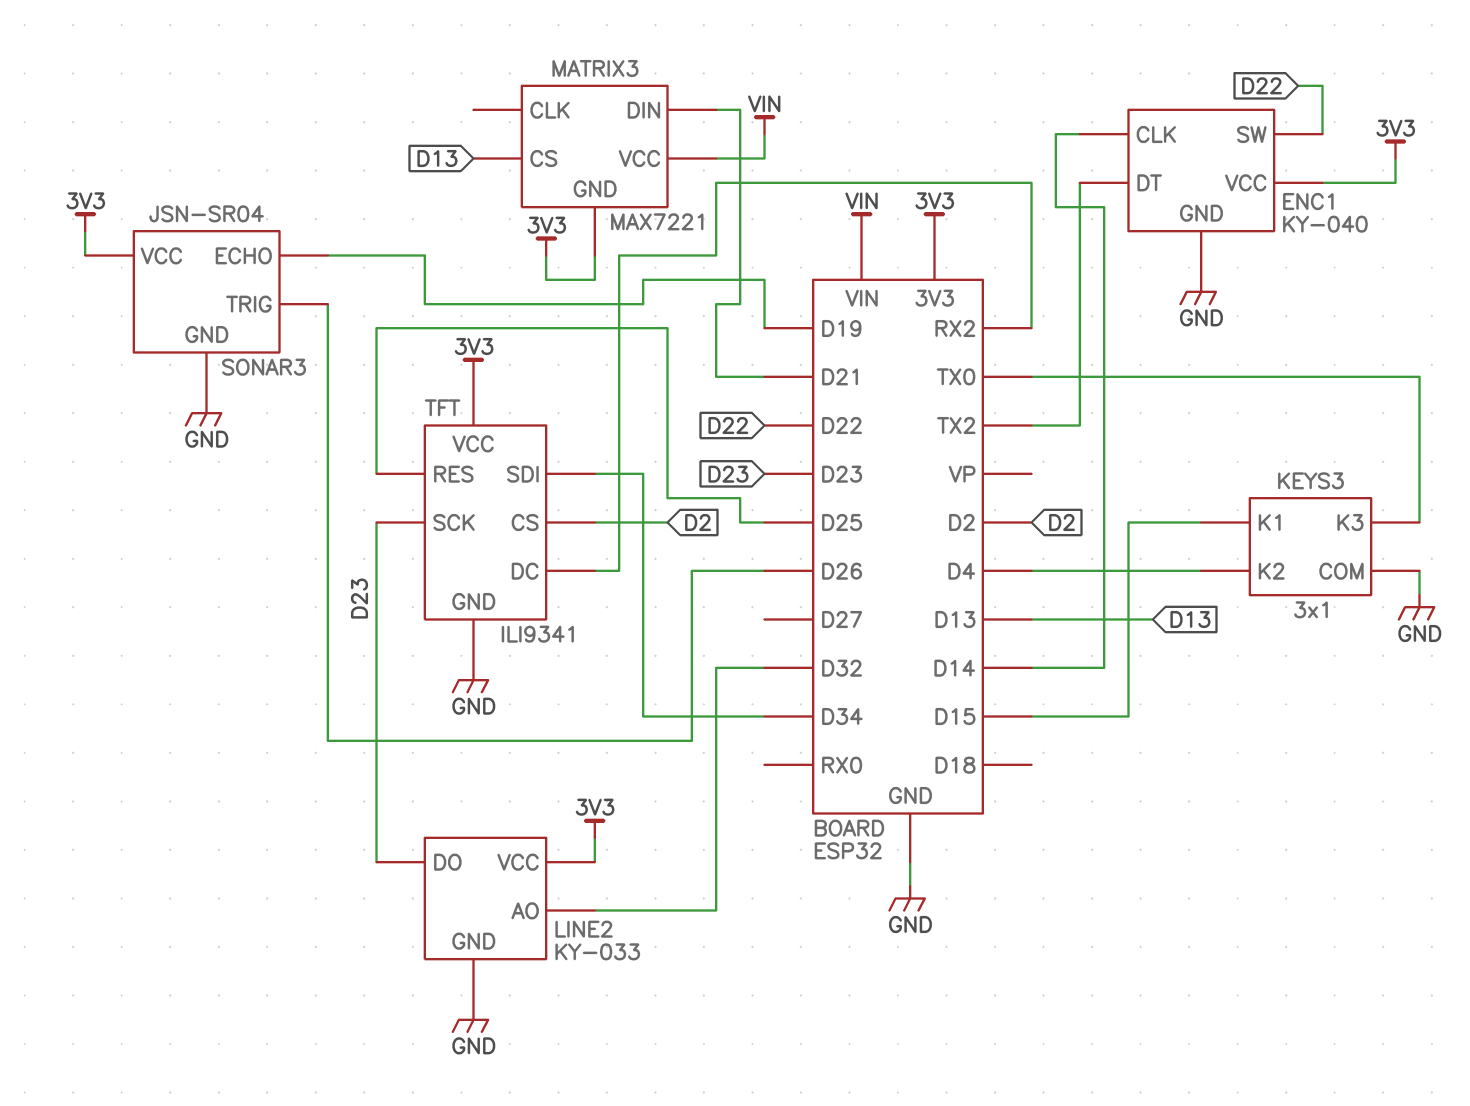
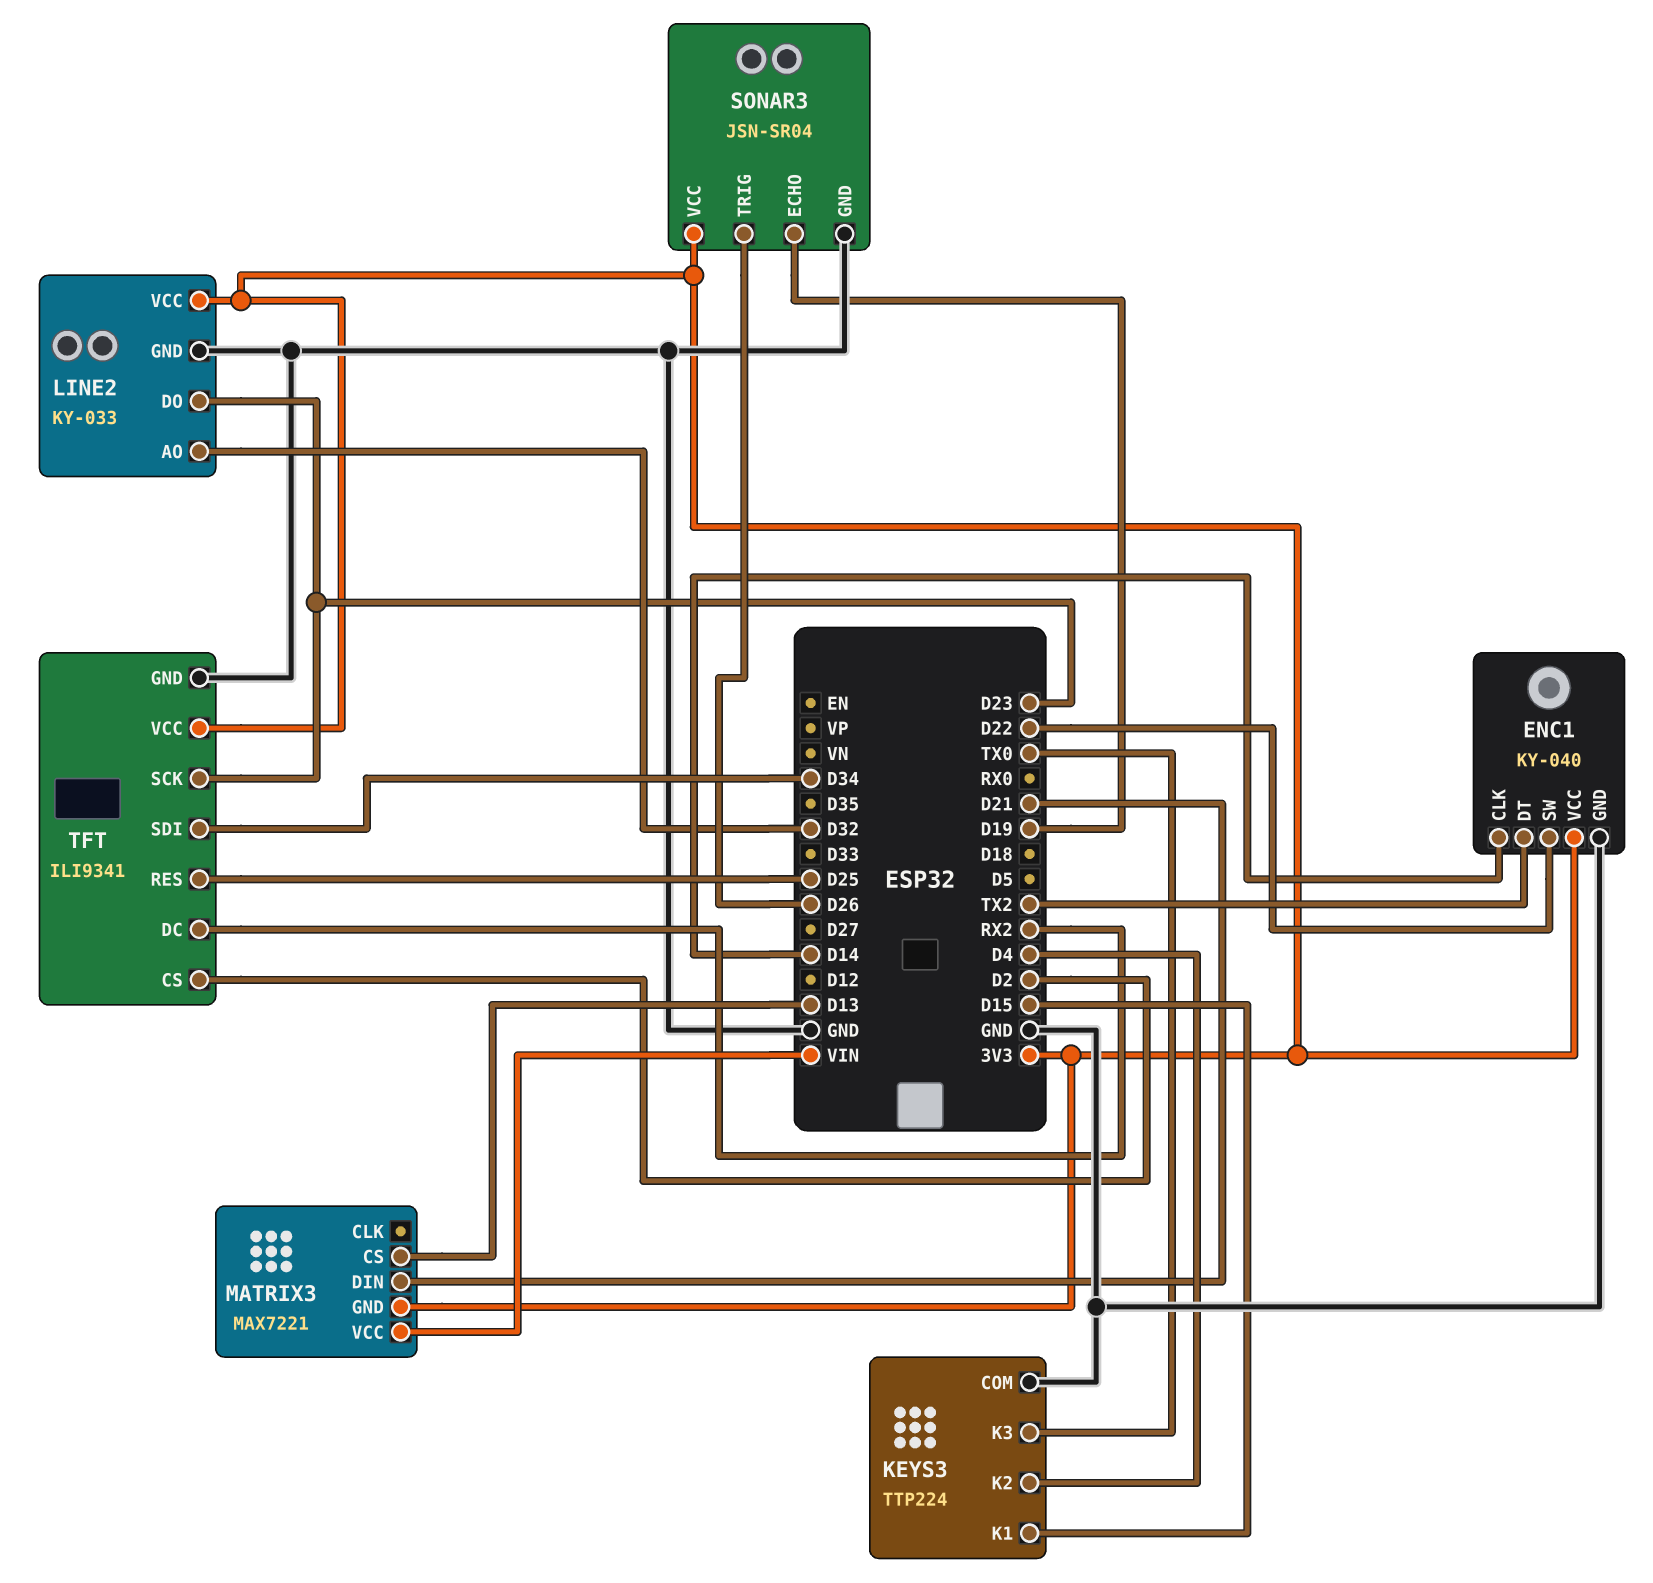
KEYS3: 3x1 -> TTP224

